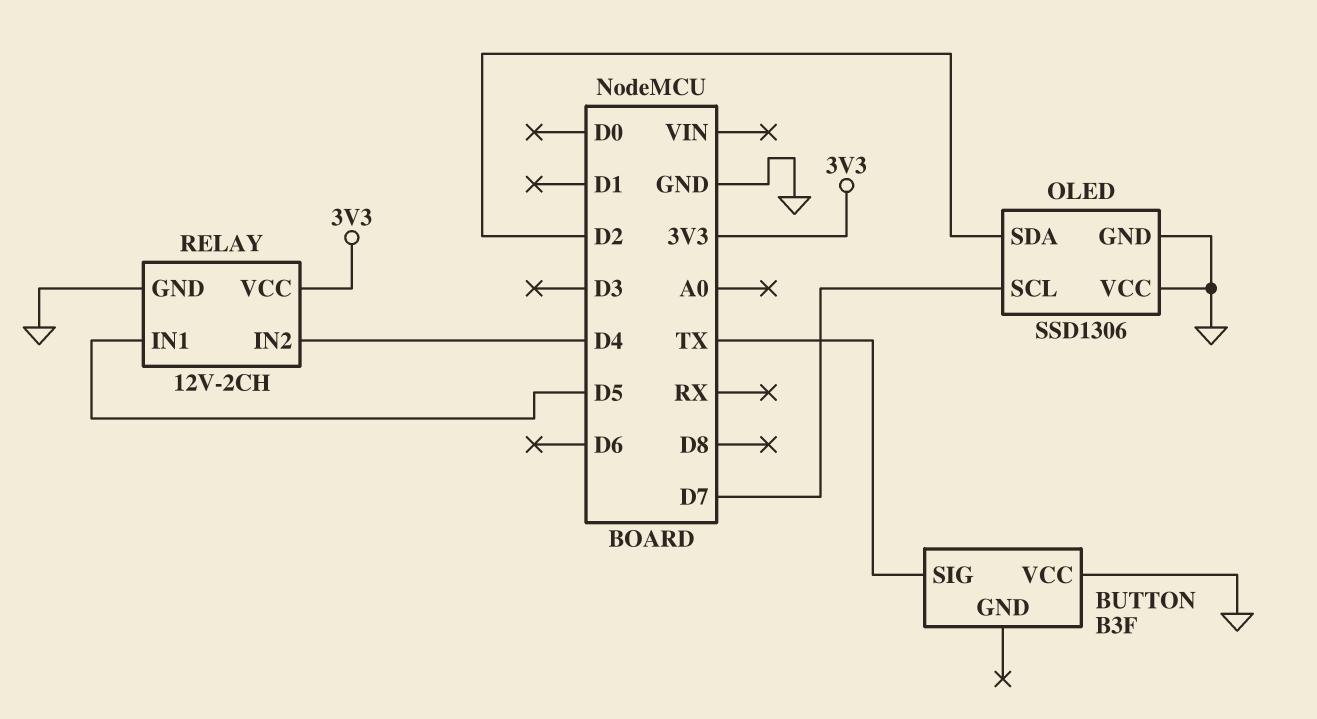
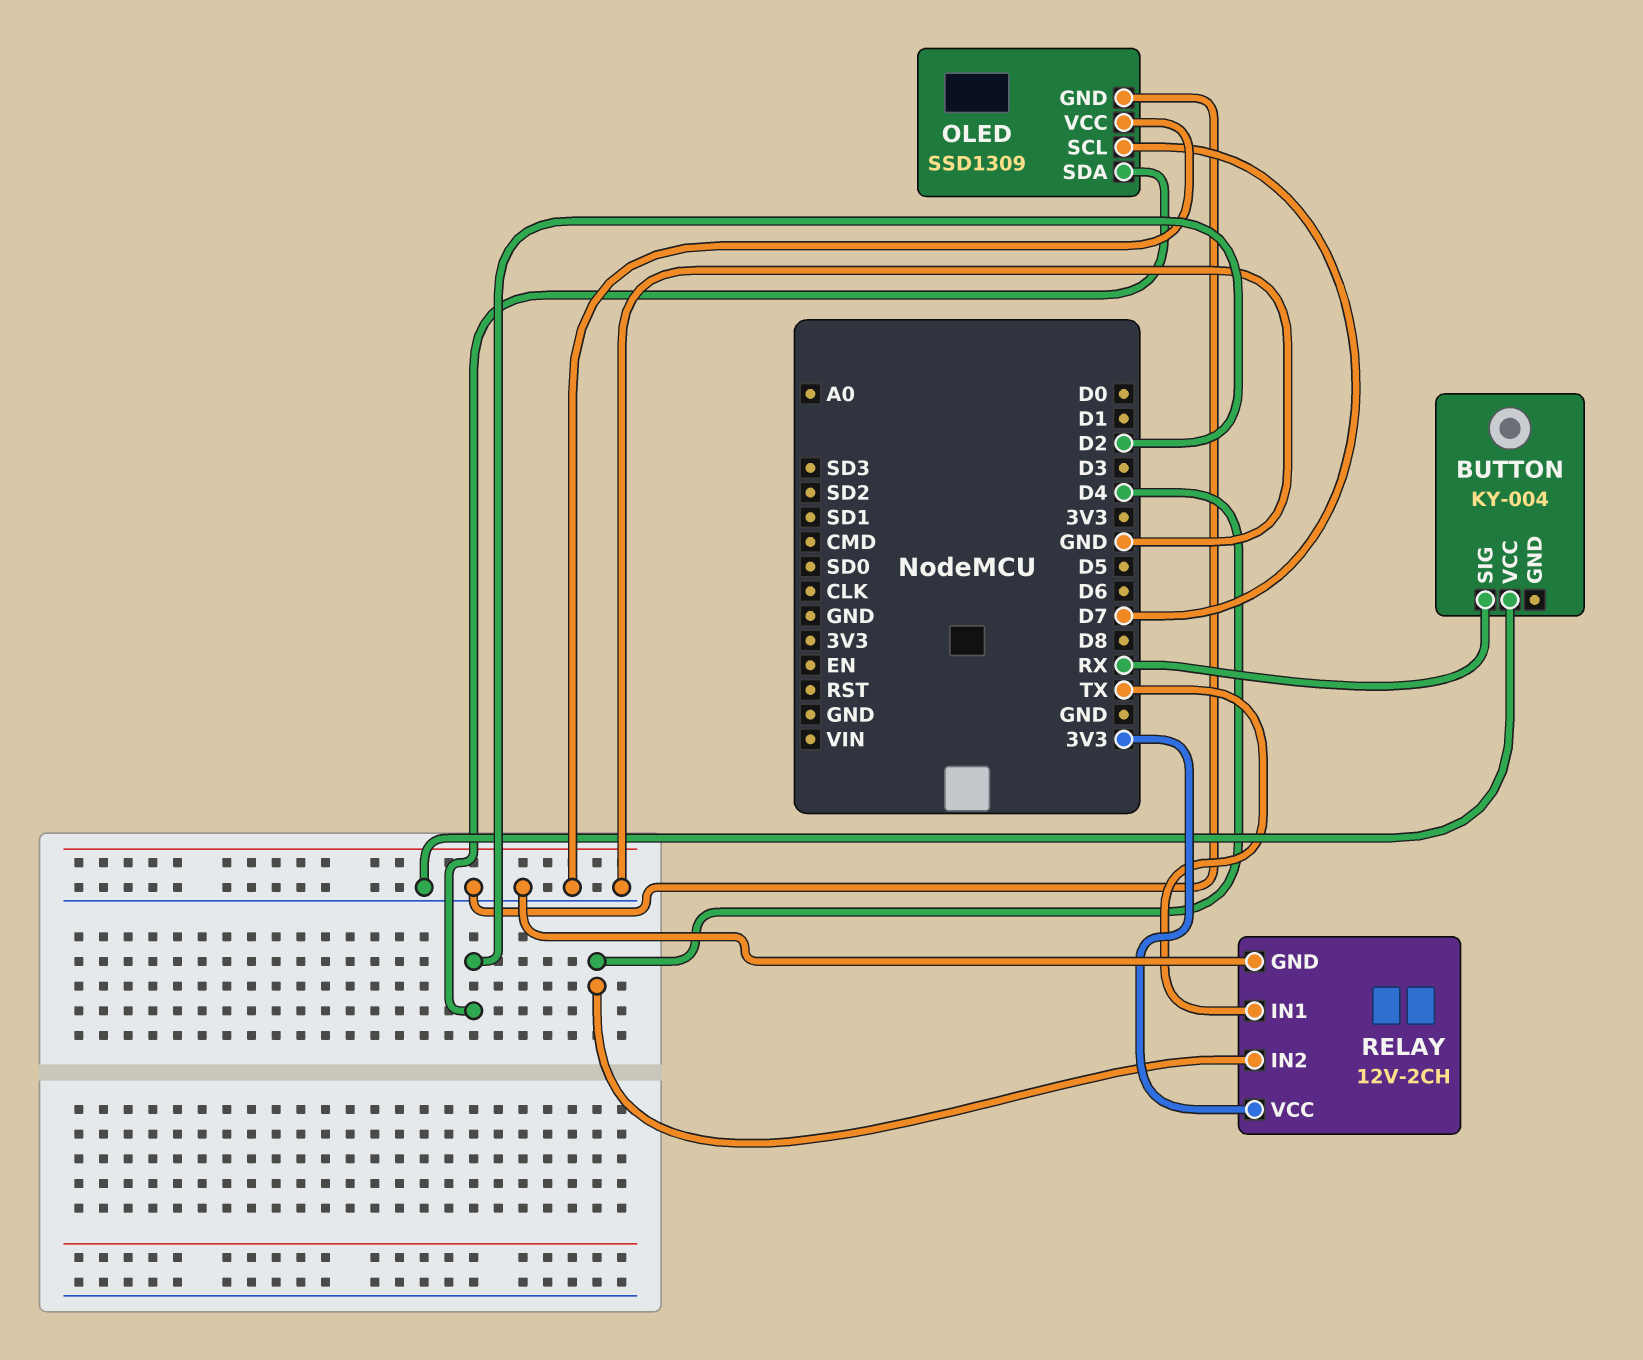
BUTTON: B3F -> KY-004
BUTTON pin SIG: TX -> RX
OLED: SSD1306 -> SSD1309
RELAY pin IN1: D5 -> TX

